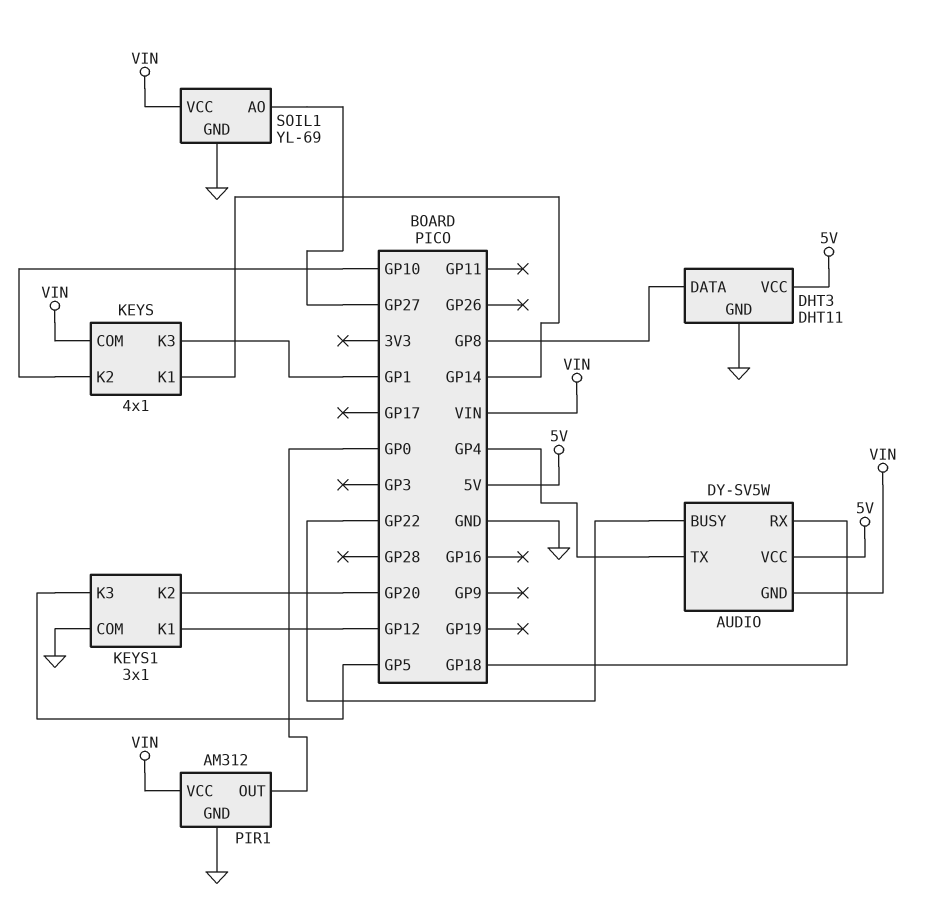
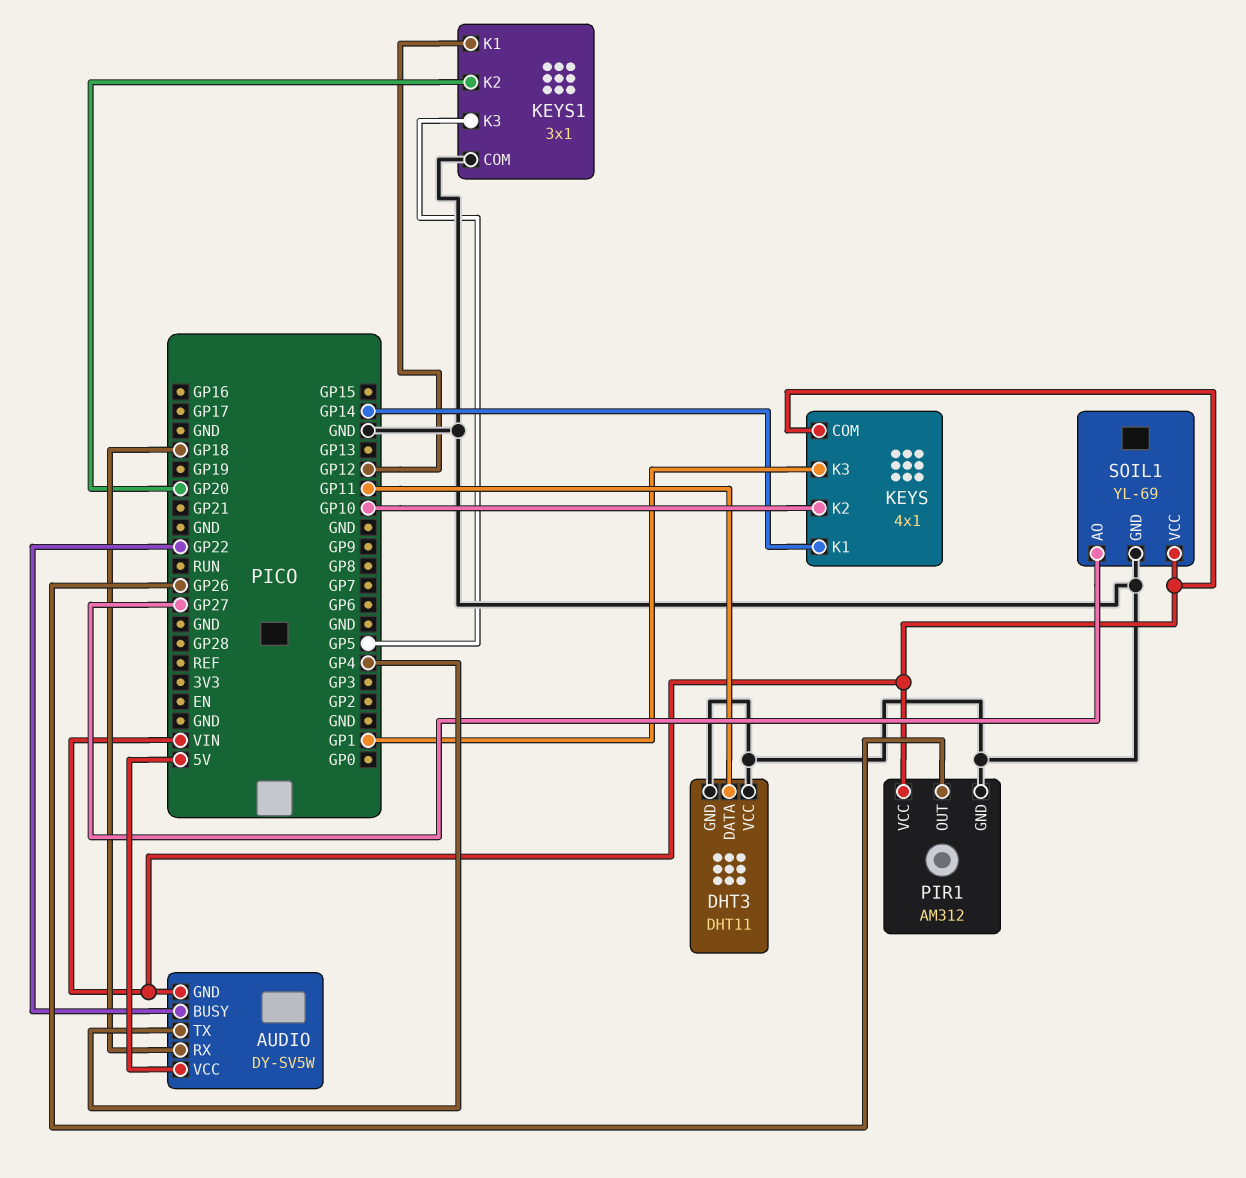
DHT3 pin DATA: GP8 -> GP11
DHT3 pin VCC: 5V -> GND
PIR1 pin OUT: GP0 -> GP26

